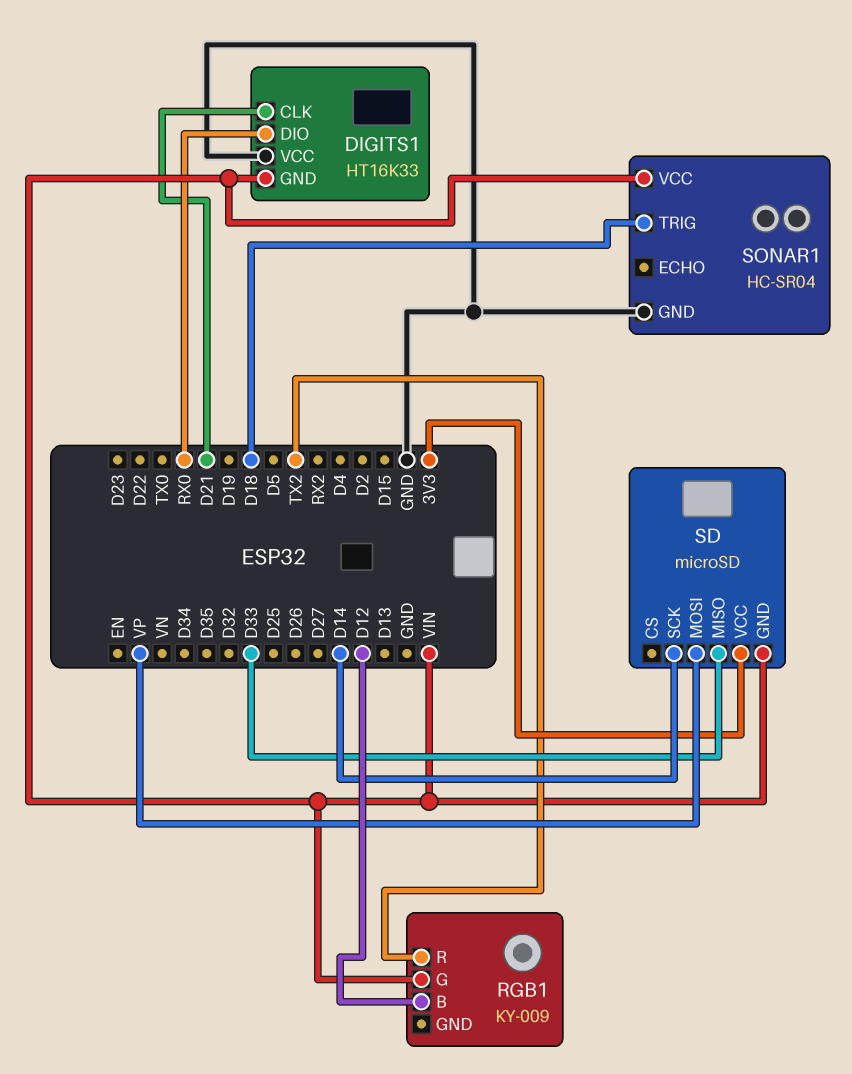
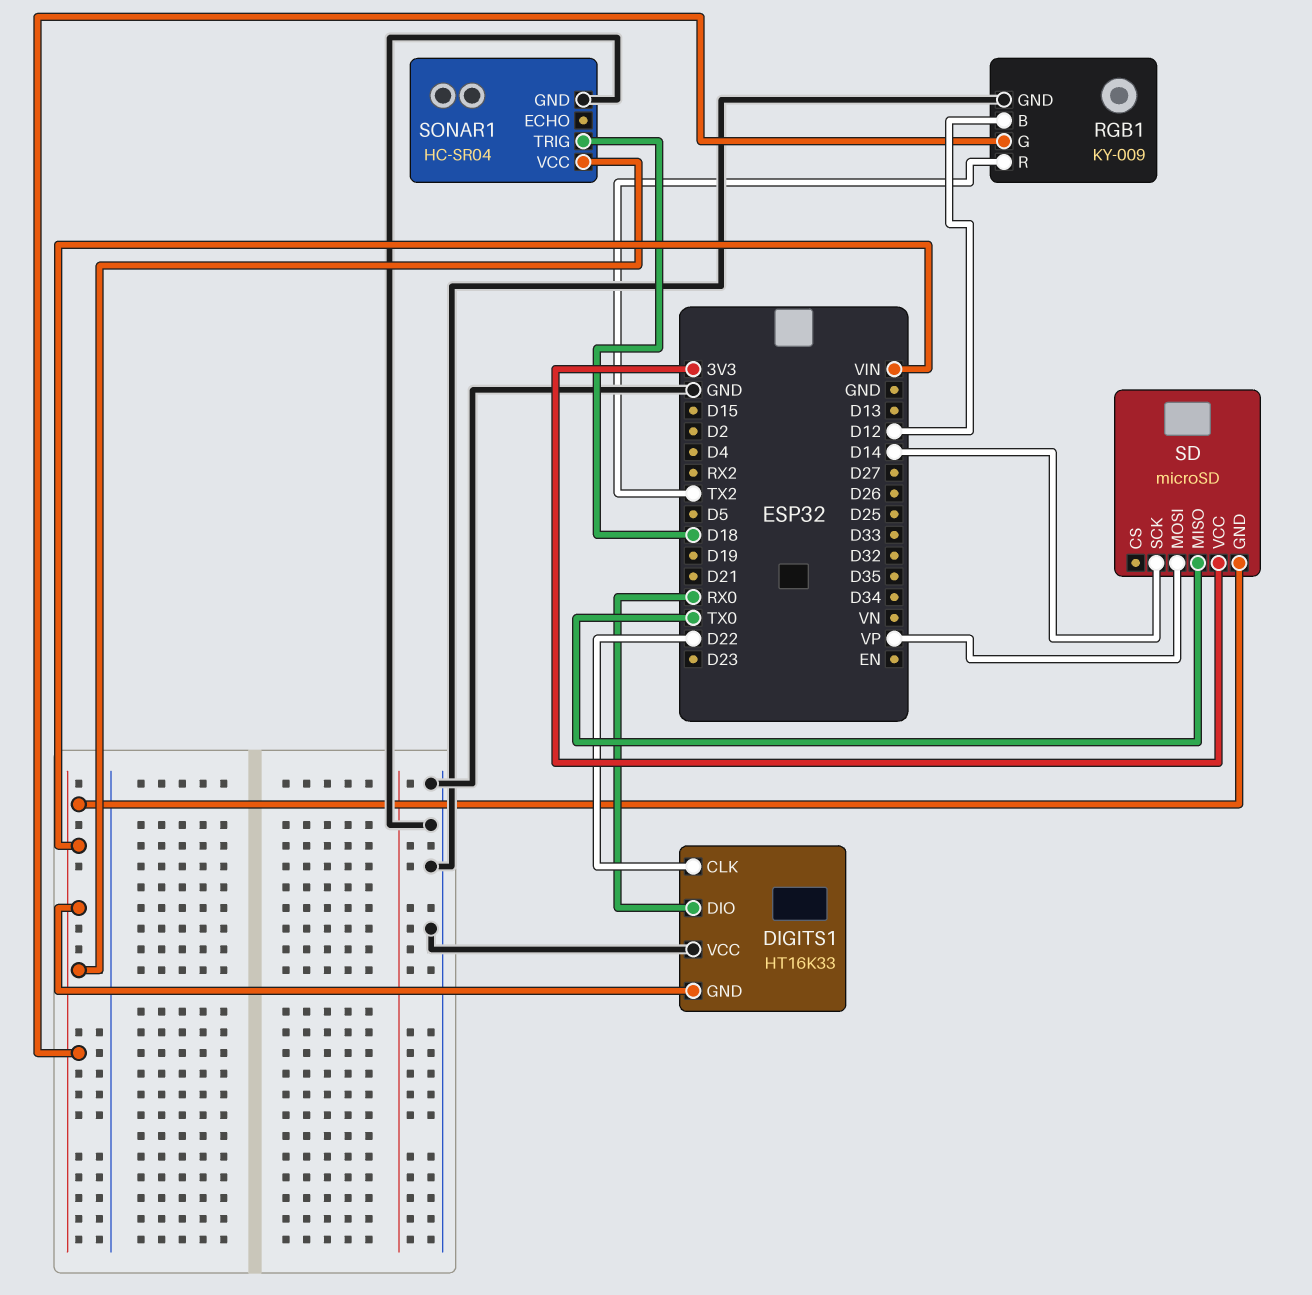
DIGITS1 pin CLK: D21 -> D22
RGB1 pin GND: none -> GND
SD pin MISO: D33 -> TX0

